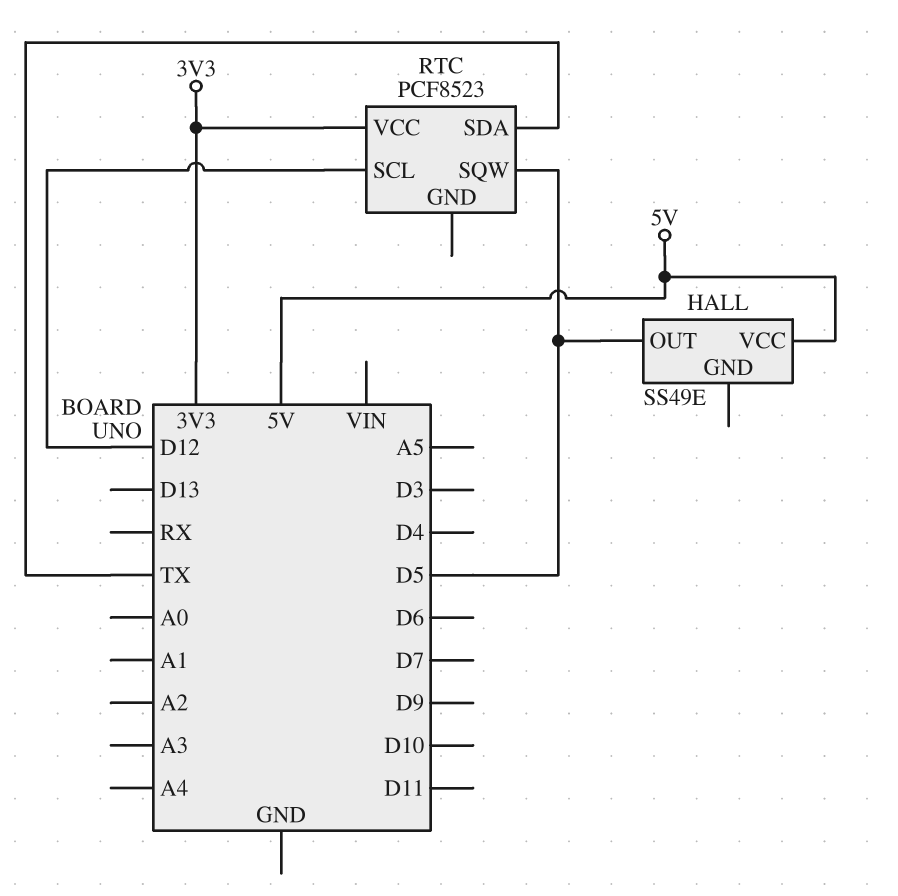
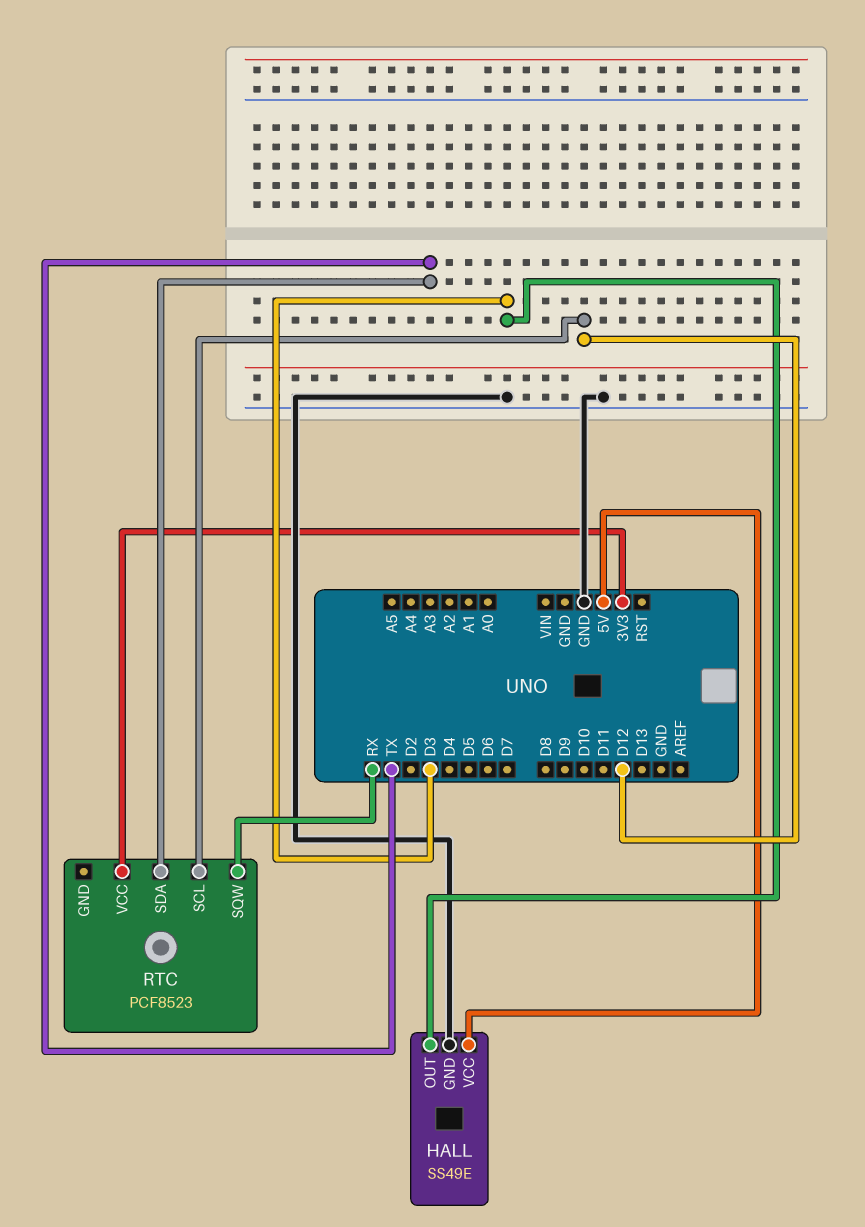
HALL pin GND: none -> GND
HALL pin OUT: D5 -> D3
RTC pin SQW: D5 -> RX

